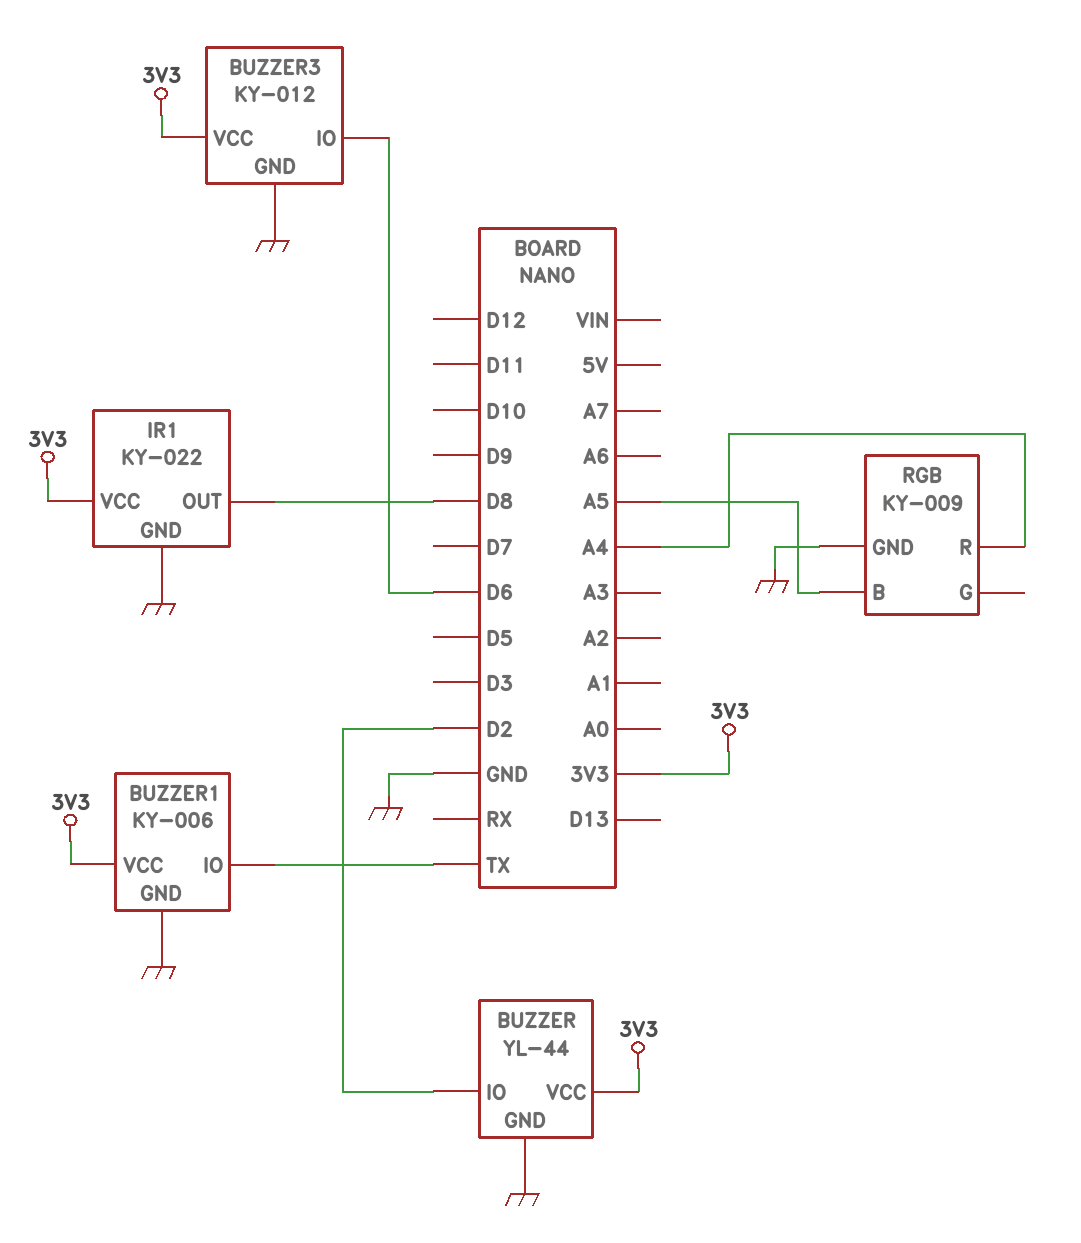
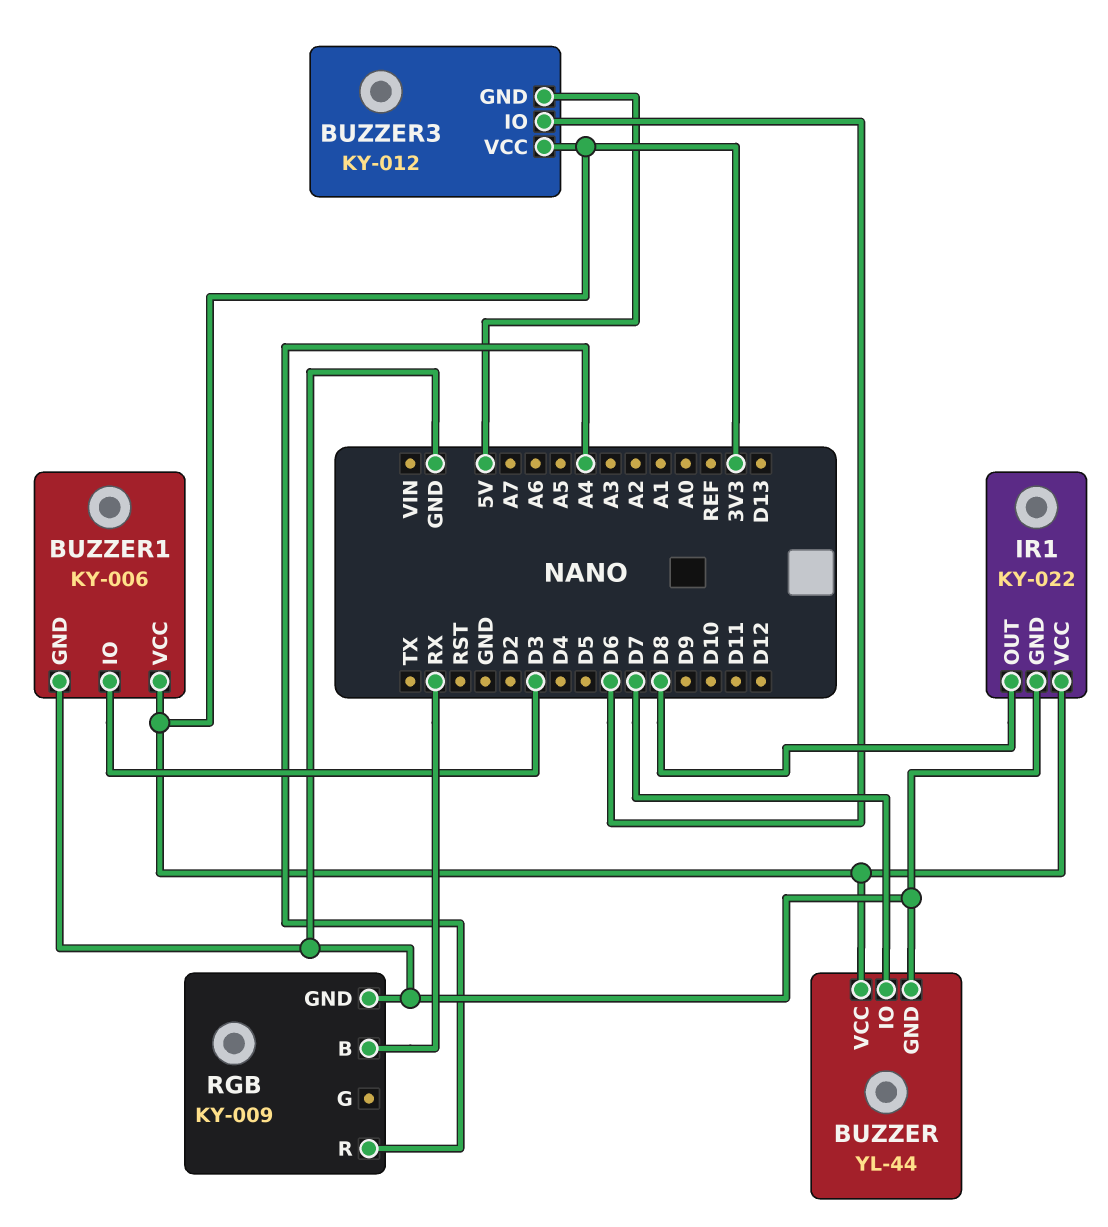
BUZZER pin IO: D2 -> D7
BUZZER1 pin IO: TX -> D3
BUZZER3 pin GND: GND -> 5V
RGB pin B: A5 -> RX

